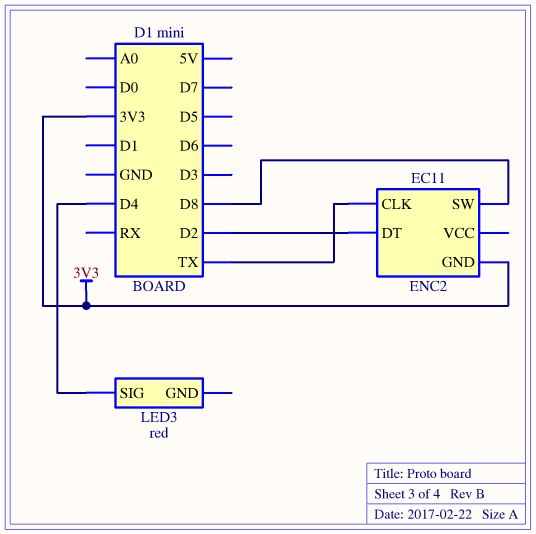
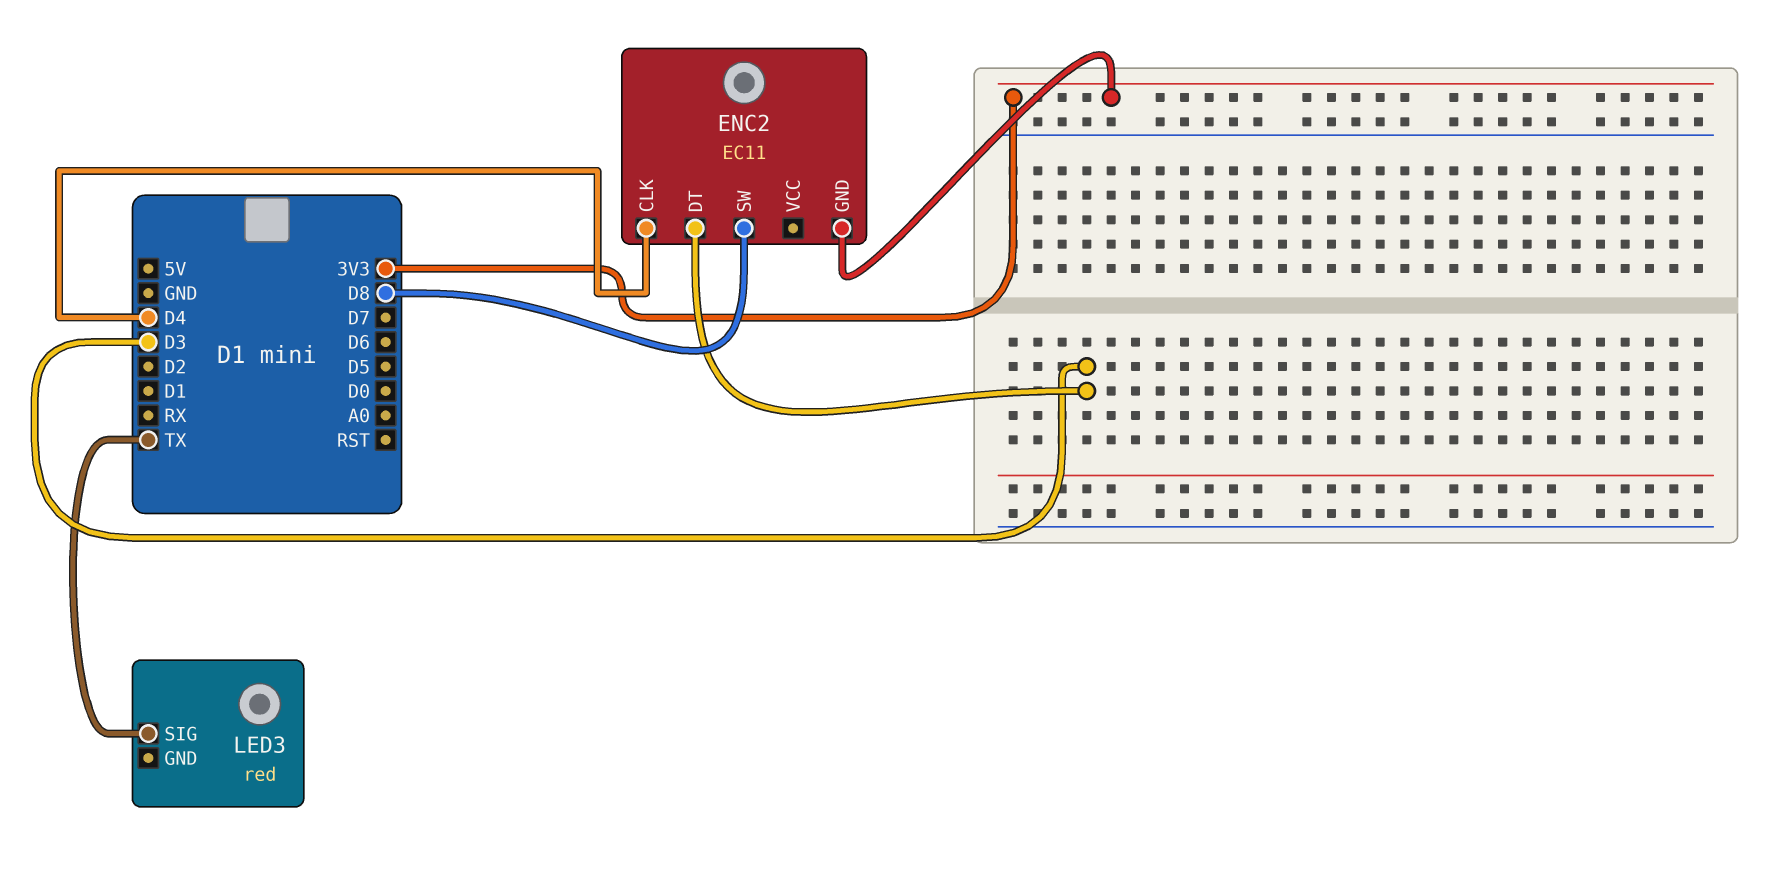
ENC2 pin CLK: TX -> D4
ENC2 pin DT: D2 -> D3
LED3 pin SIG: D4 -> TX

